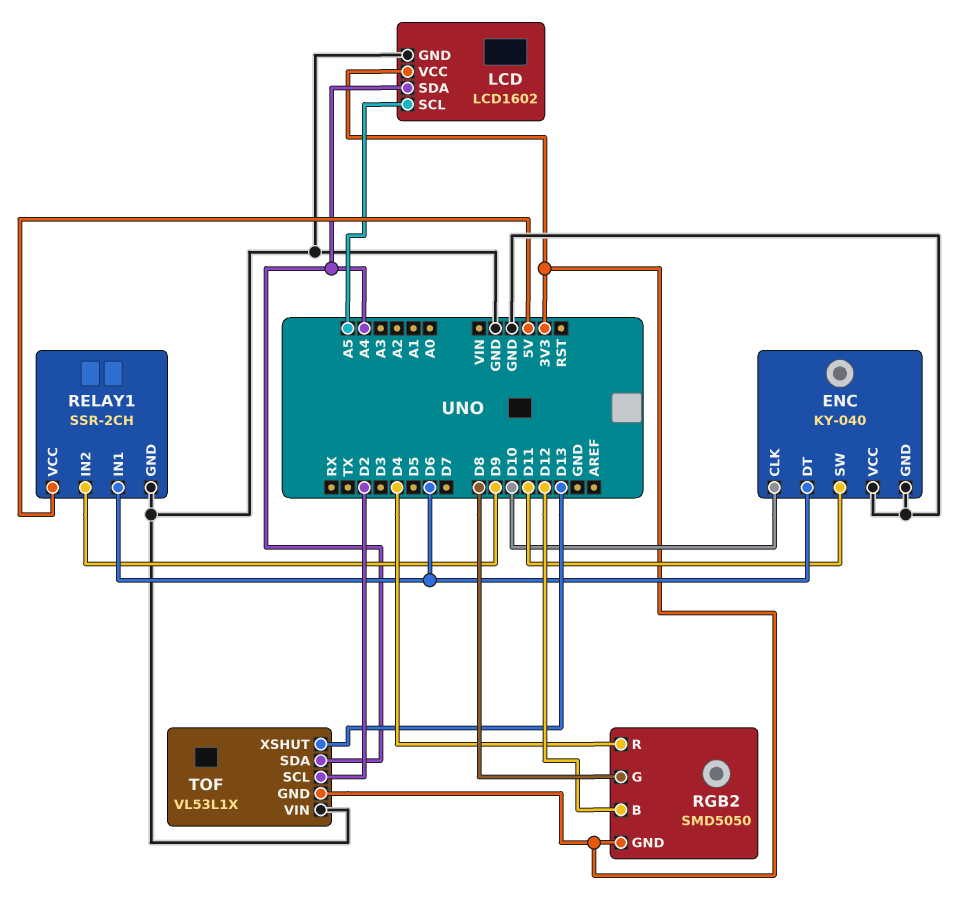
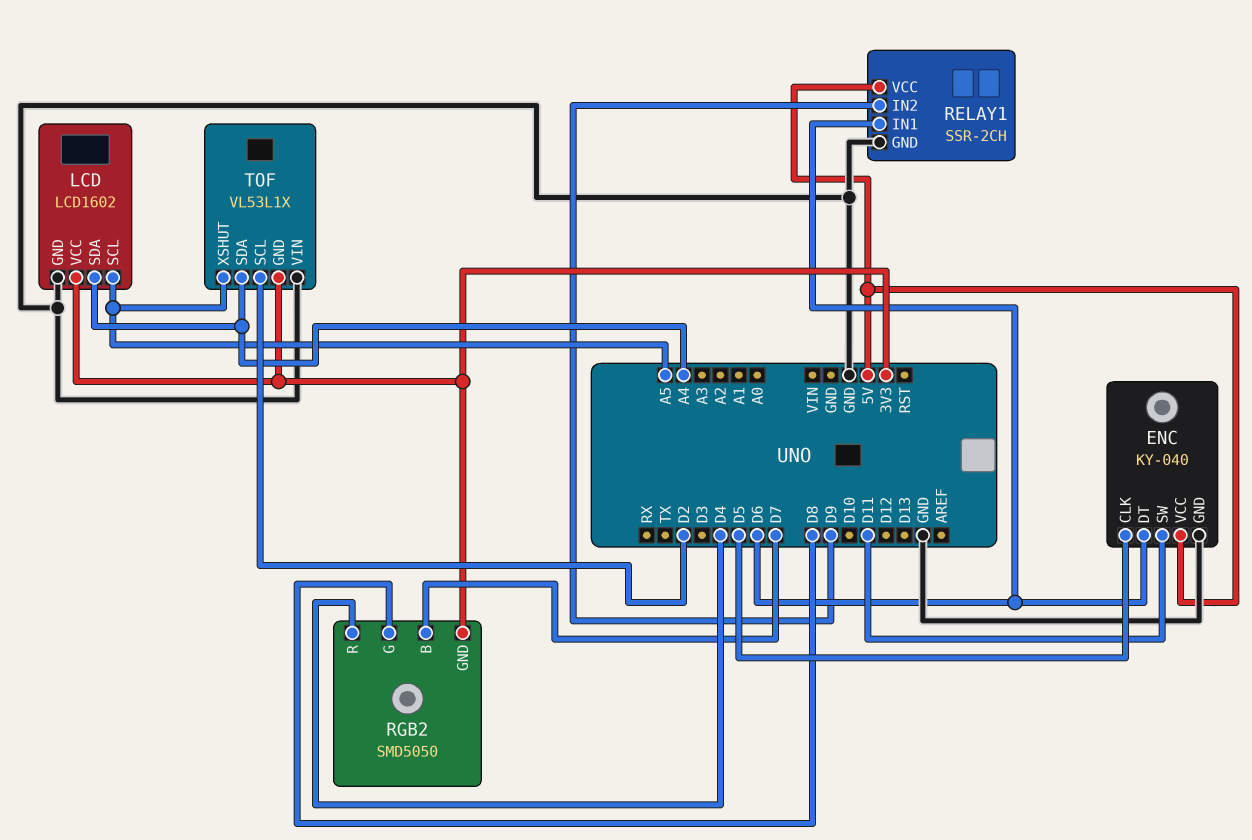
ENC pin CLK: D10 -> D5
ENC pin VCC: GND -> 5V
RGB2 pin B: D12 -> D7
TOF pin XSHUT: D13 -> A5

